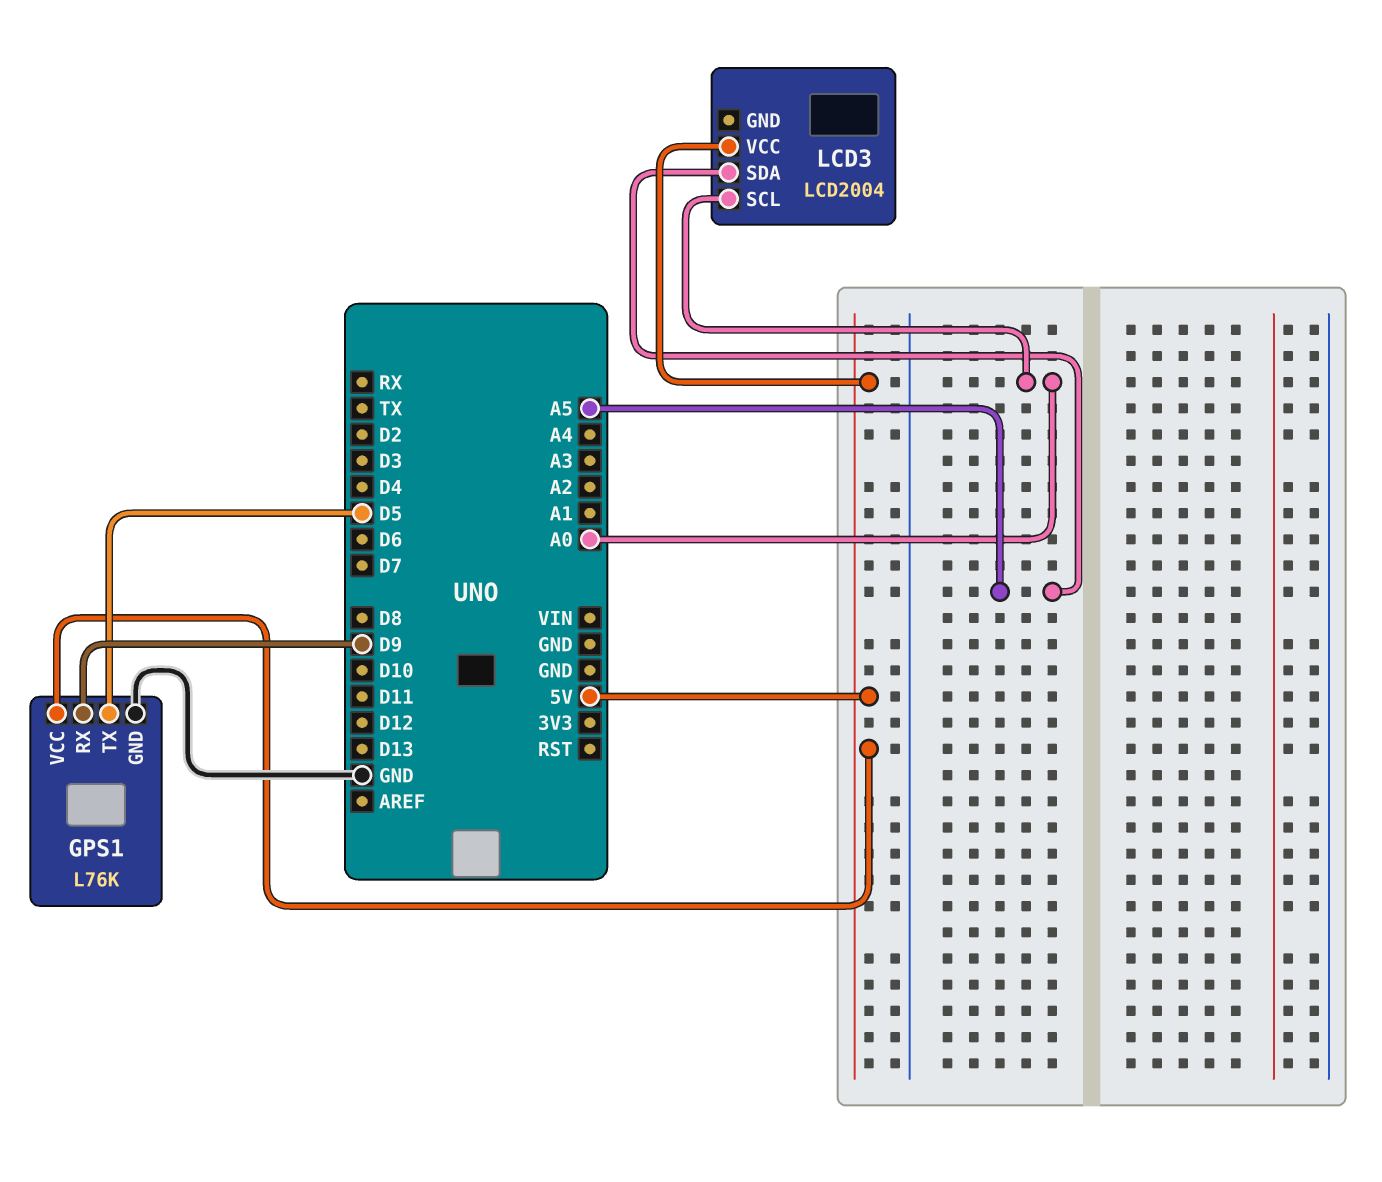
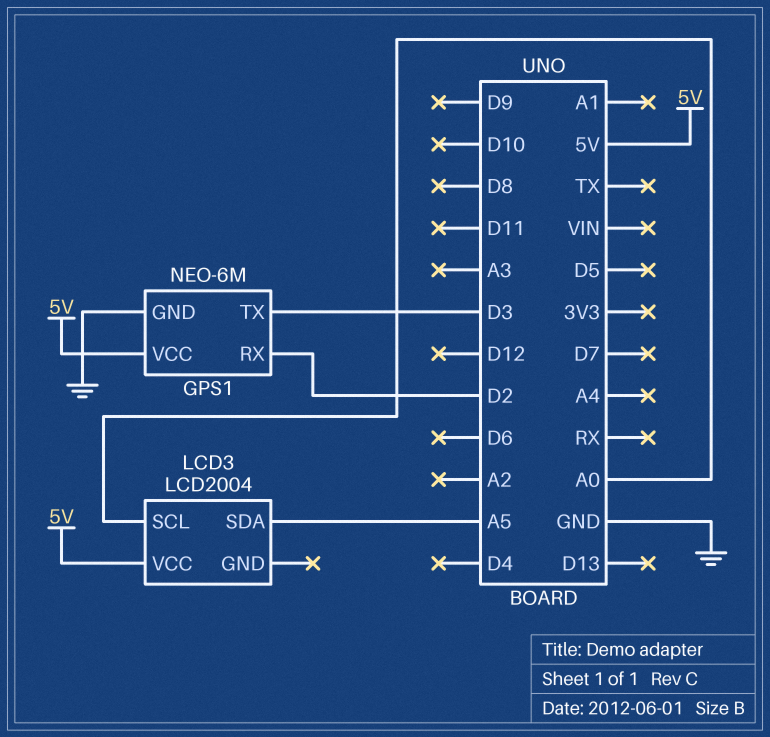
GPS1: L76K -> NEO-6M
GPS1 pin RX: D9 -> D2
GPS1 pin TX: D5 -> D3

